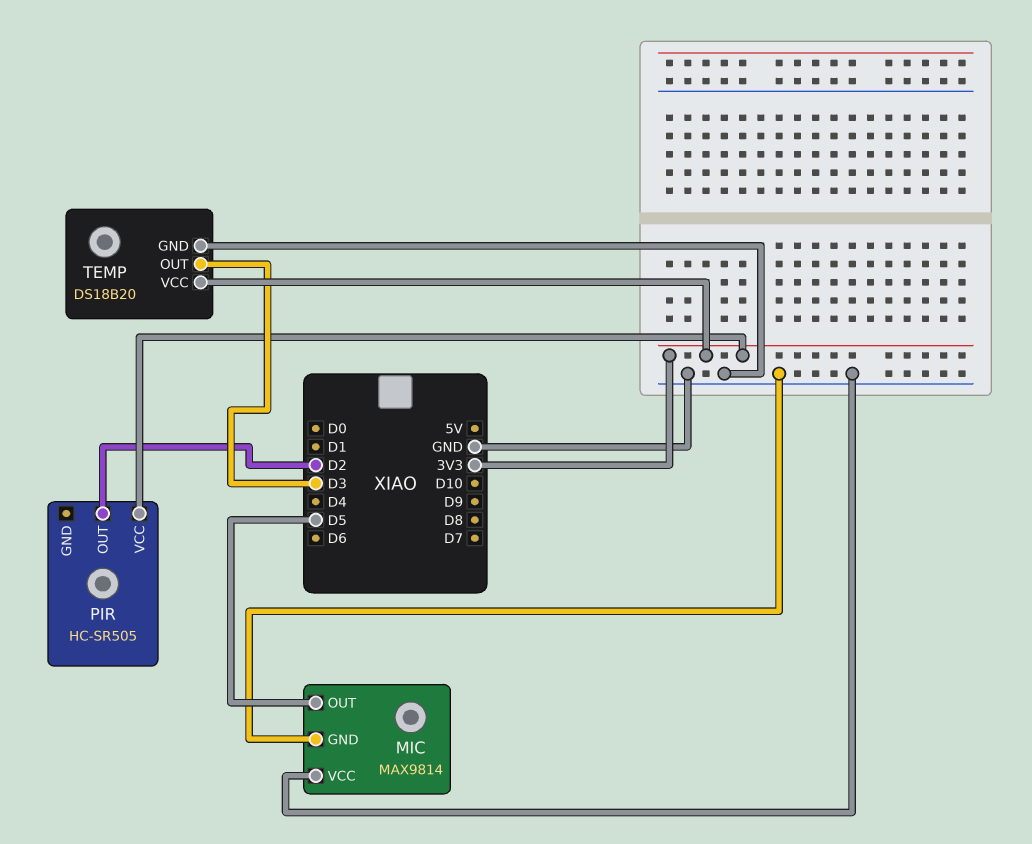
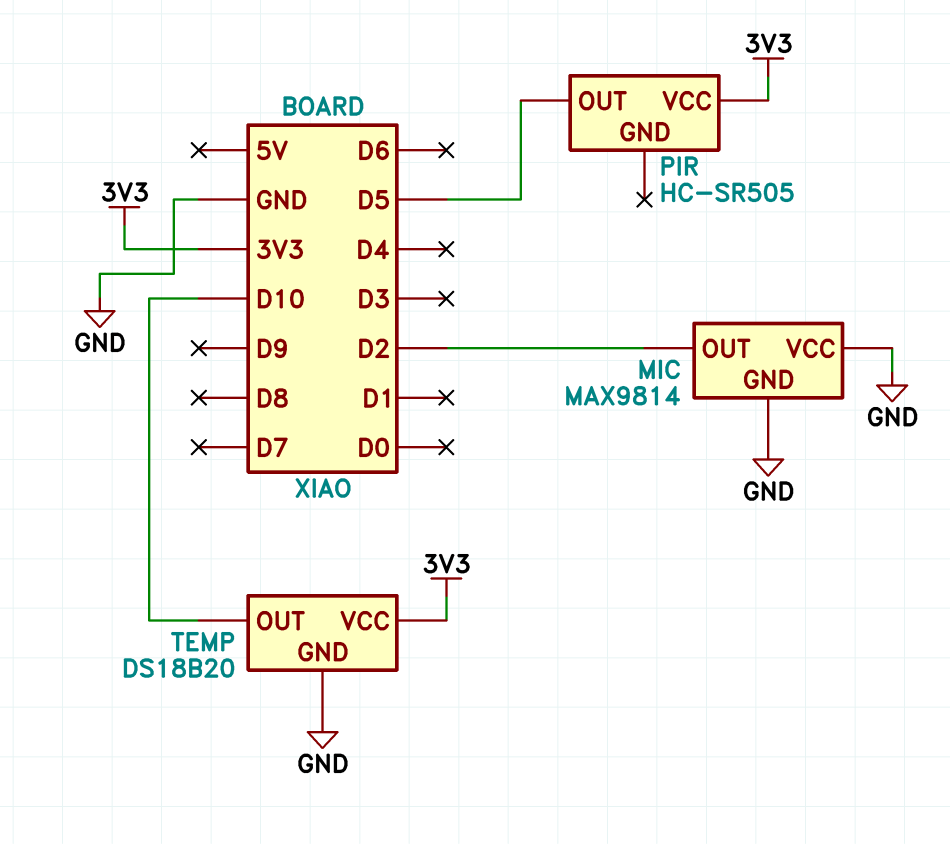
MIC pin OUT: D5 -> D2
PIR pin OUT: D2 -> D5
TEMP pin OUT: D3 -> D10

